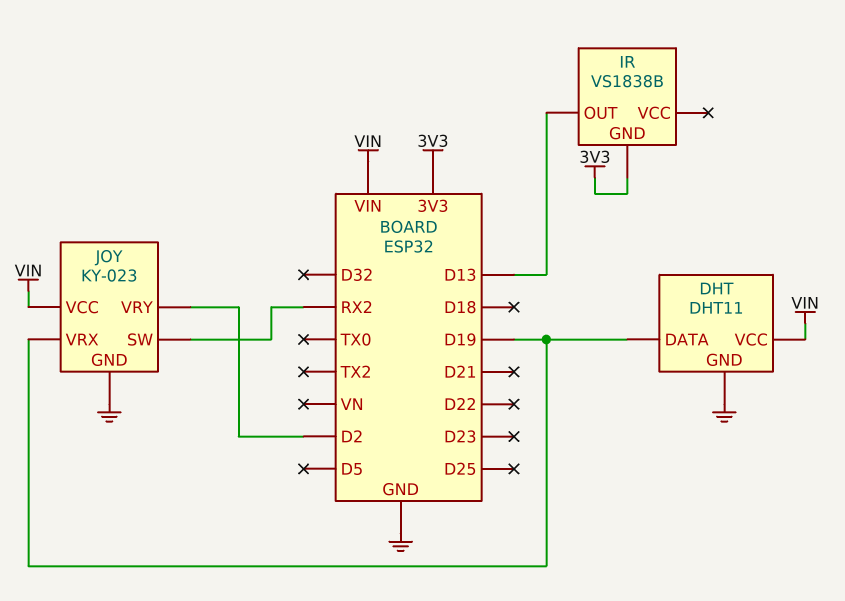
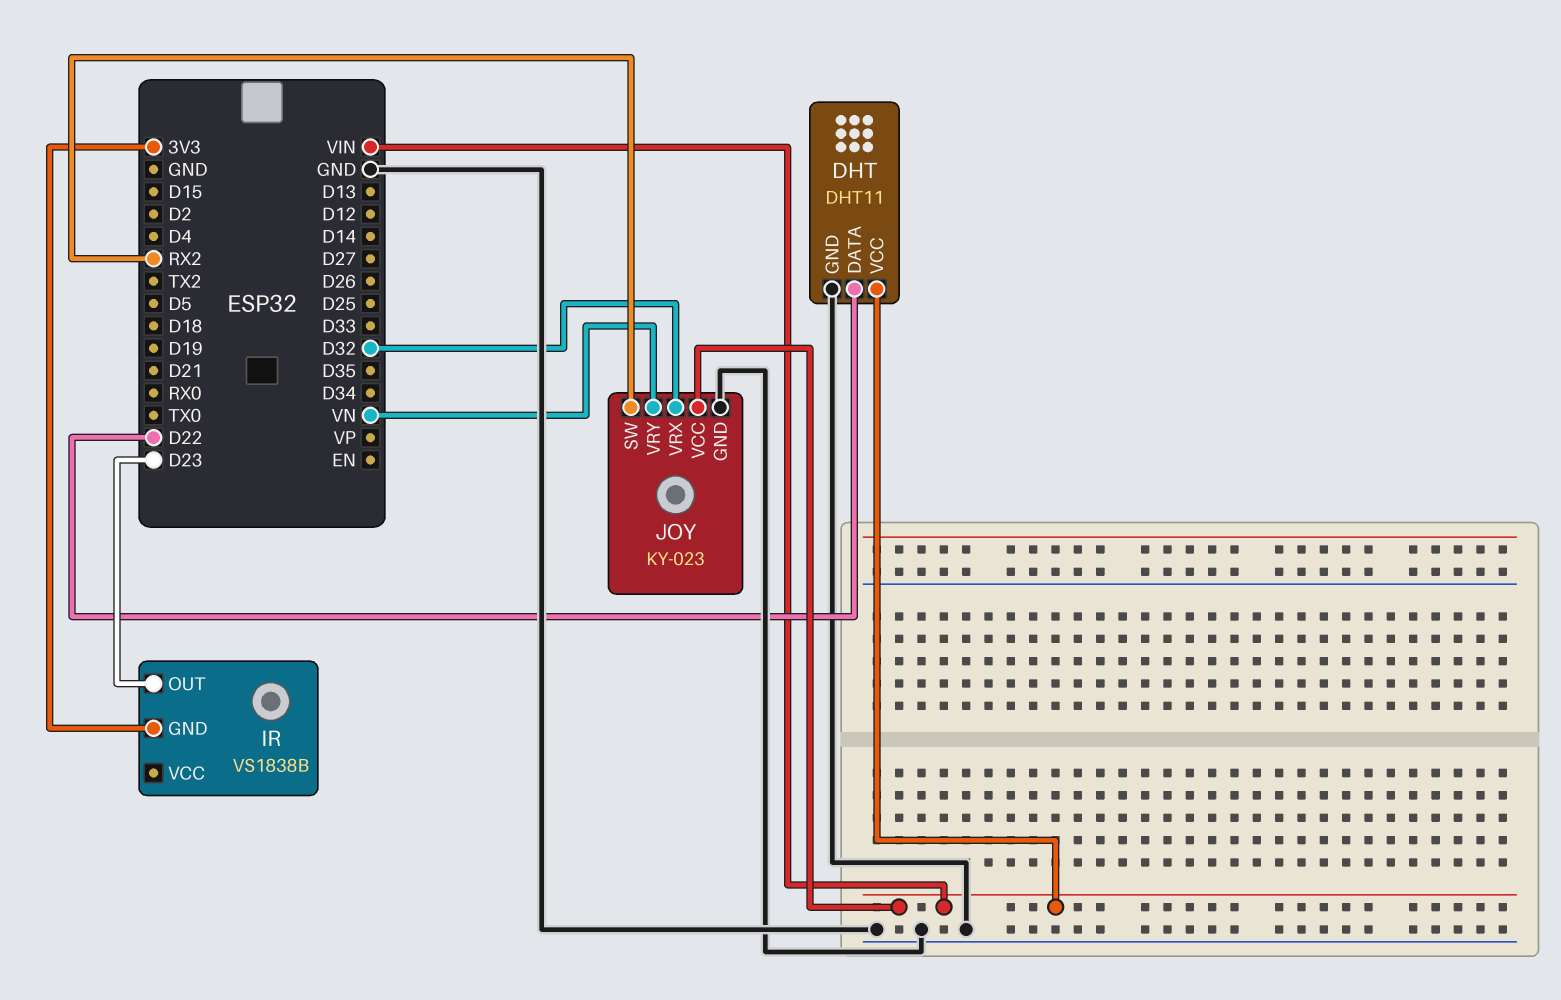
DHT pin DATA: D19 -> D22
IR pin OUT: D13 -> D23
JOY pin VRX: D19 -> D32
JOY pin VRY: D2 -> VN

